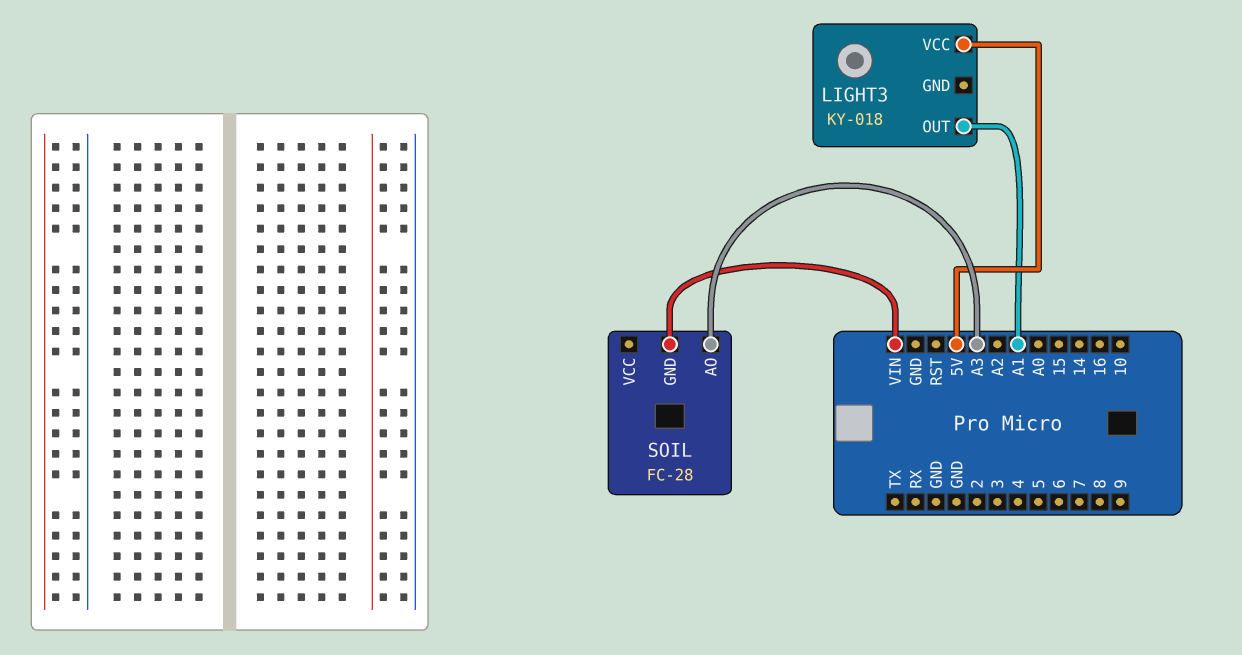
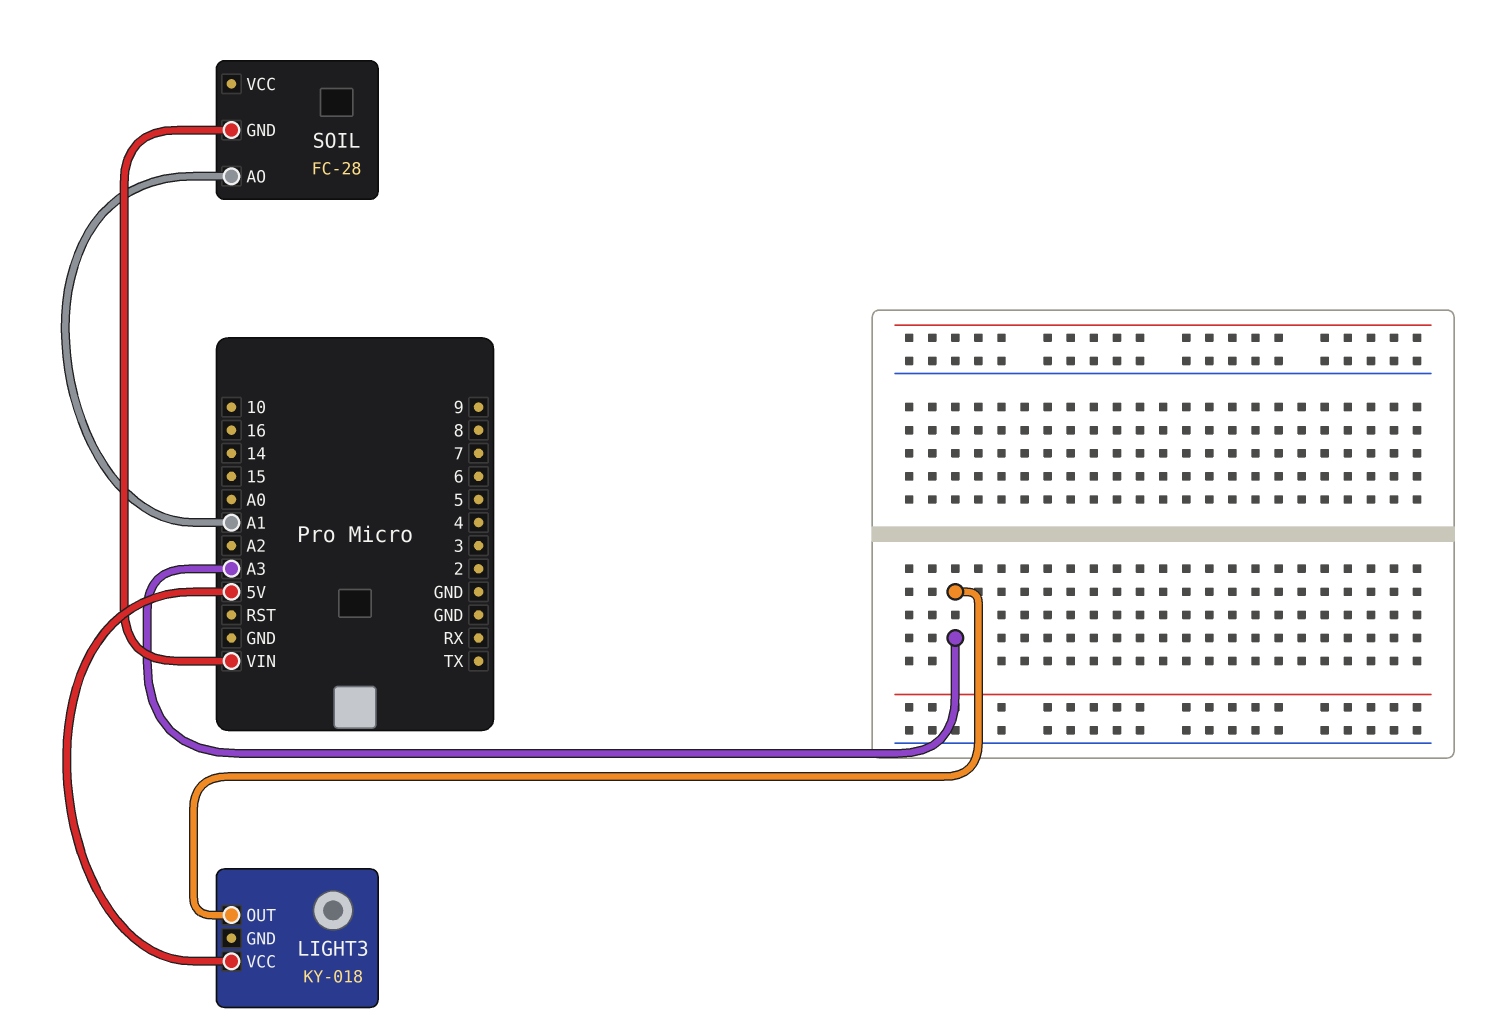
LIGHT3 pin OUT: A1 -> A3
SOIL pin AO: A3 -> A1

